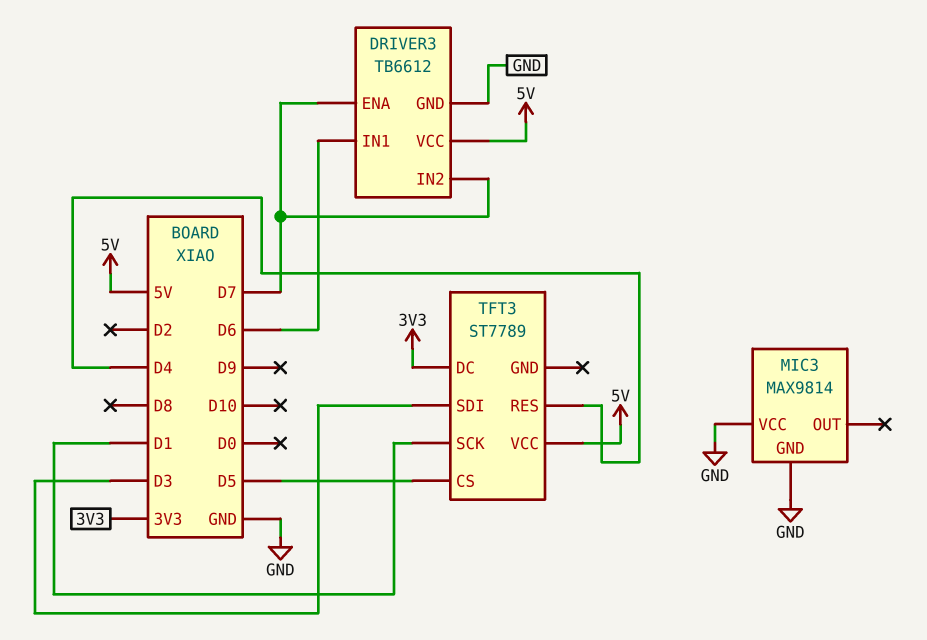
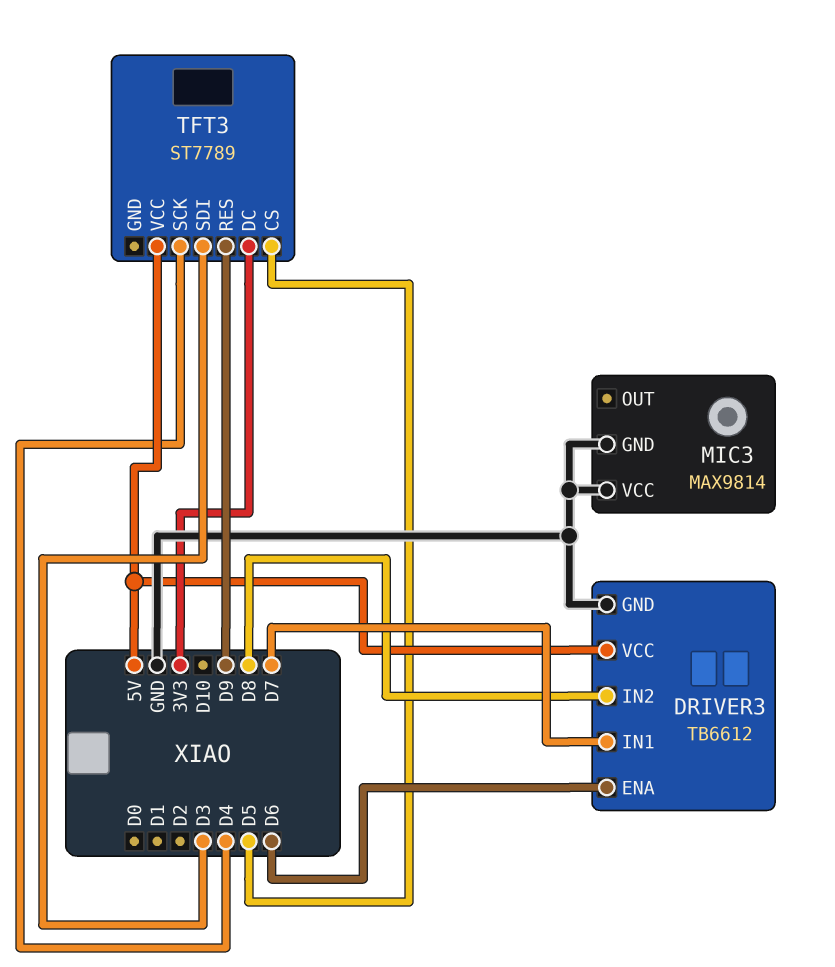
DRIVER3 pin ENA: D7 -> D6
DRIVER3 pin IN1: D6 -> D7
DRIVER3 pin IN2: D7 -> D8
TFT3 pin RES: D4 -> D9
TFT3 pin SCK: D1 -> D4

